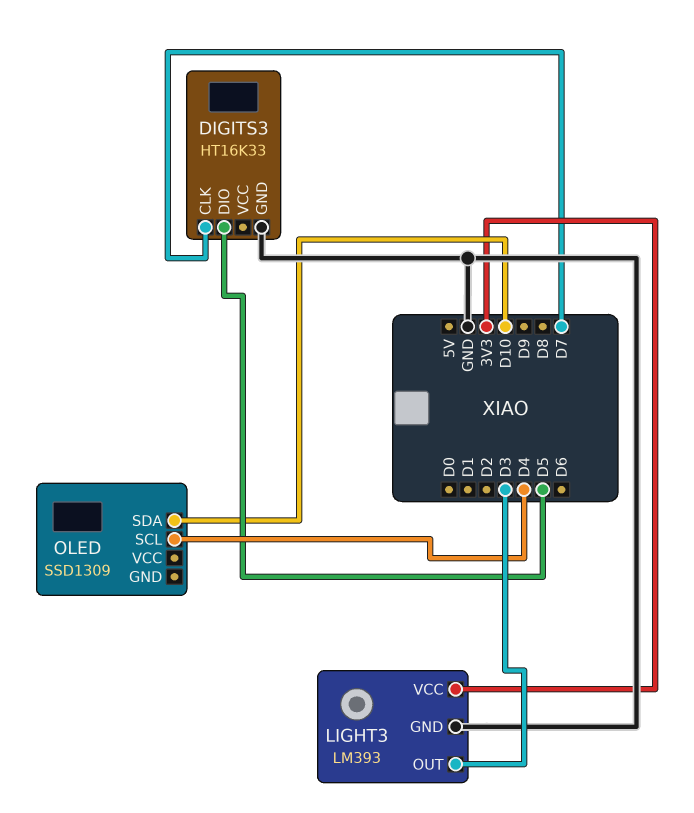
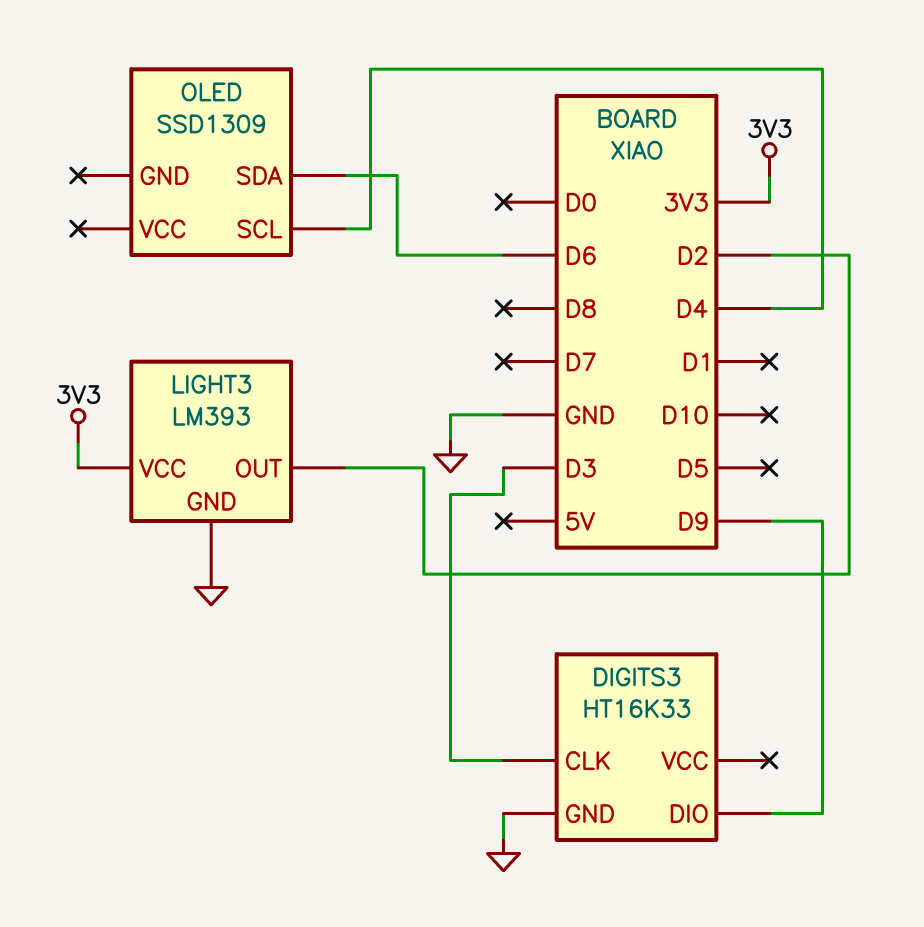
DIGITS3 pin CLK: D7 -> D3
DIGITS3 pin DIO: D5 -> D9
LIGHT3 pin OUT: D3 -> D2
OLED pin SDA: D10 -> D6

